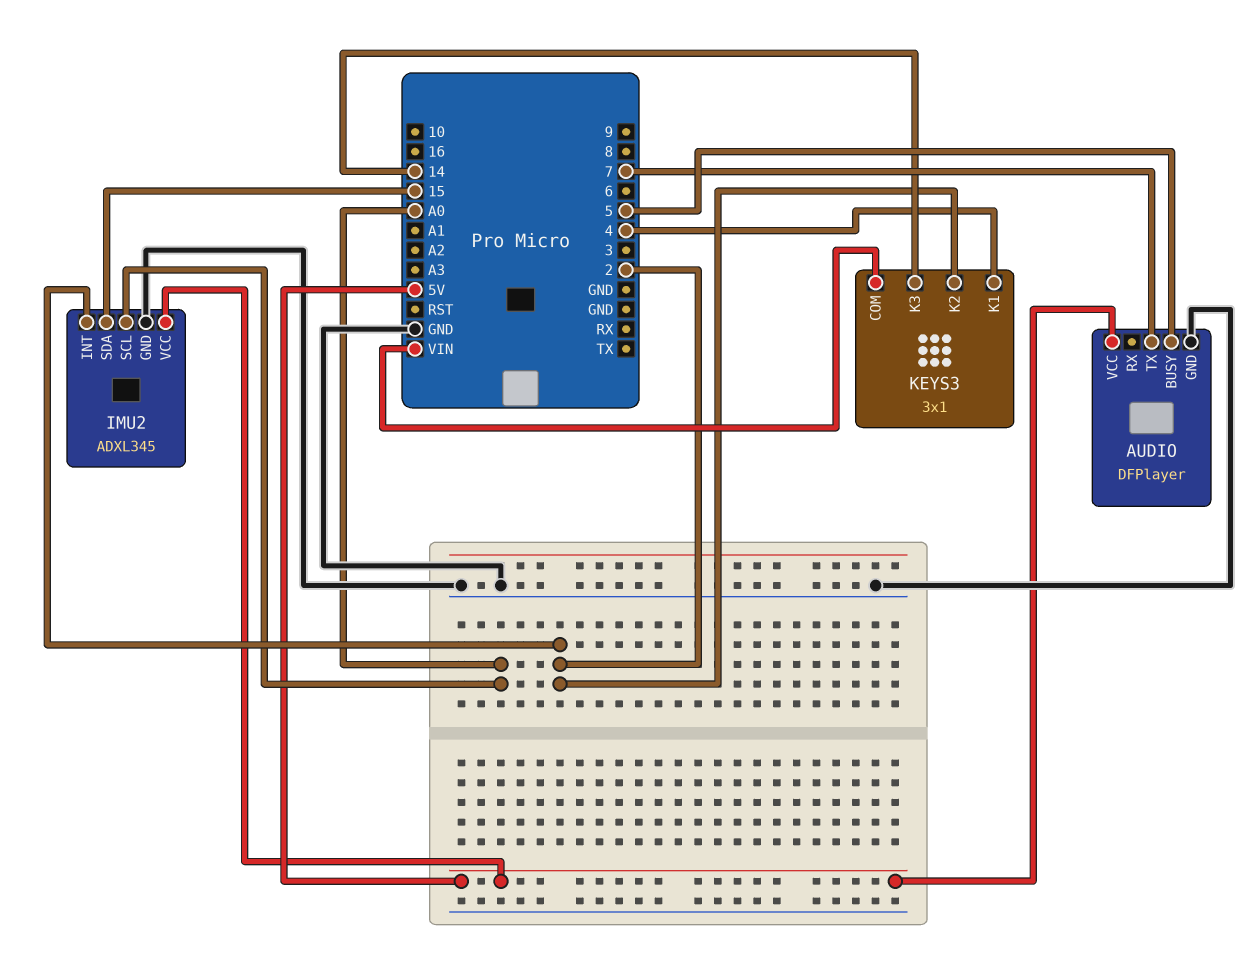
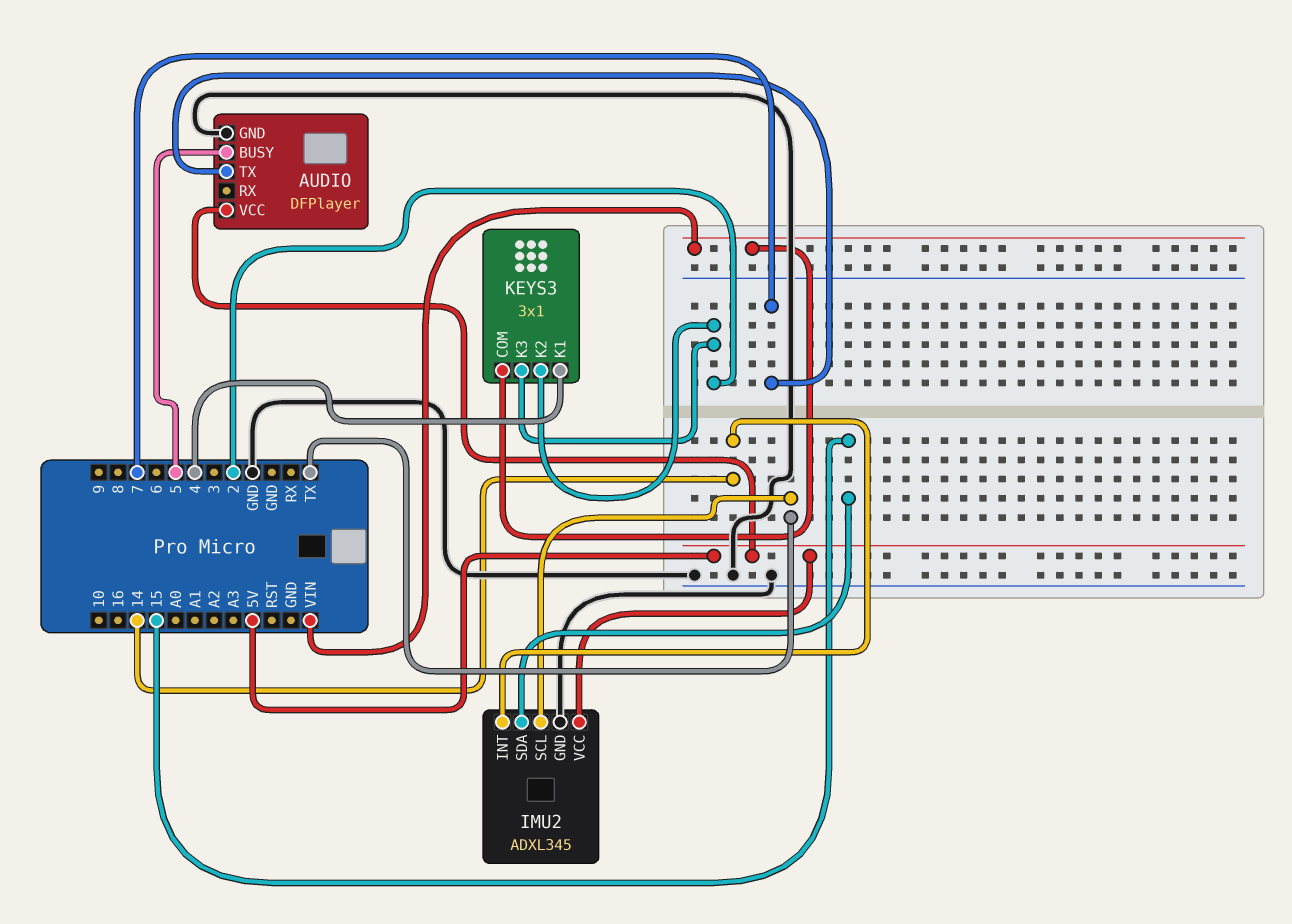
IMU2 pin INT: 2 -> 14
IMU2 pin SCL: A0 -> TX
KEYS3 pin K3: 14 -> 2

